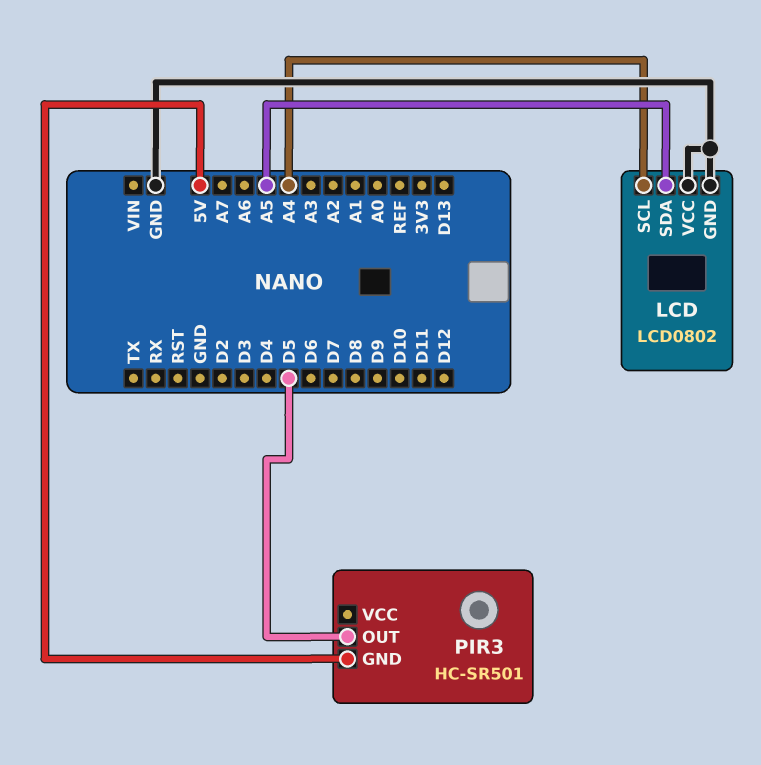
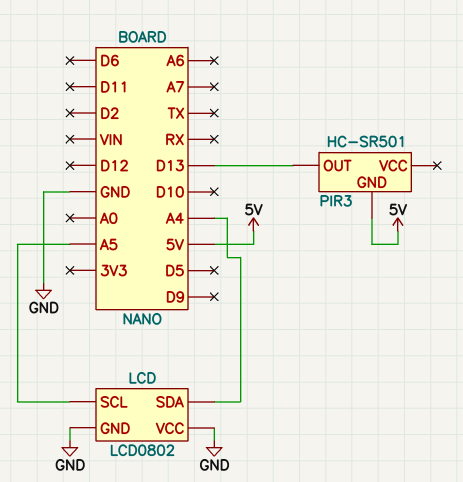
LCD pin SCL: A4 -> A5
LCD pin SDA: A5 -> A4
PIR3 pin OUT: D5 -> D13

